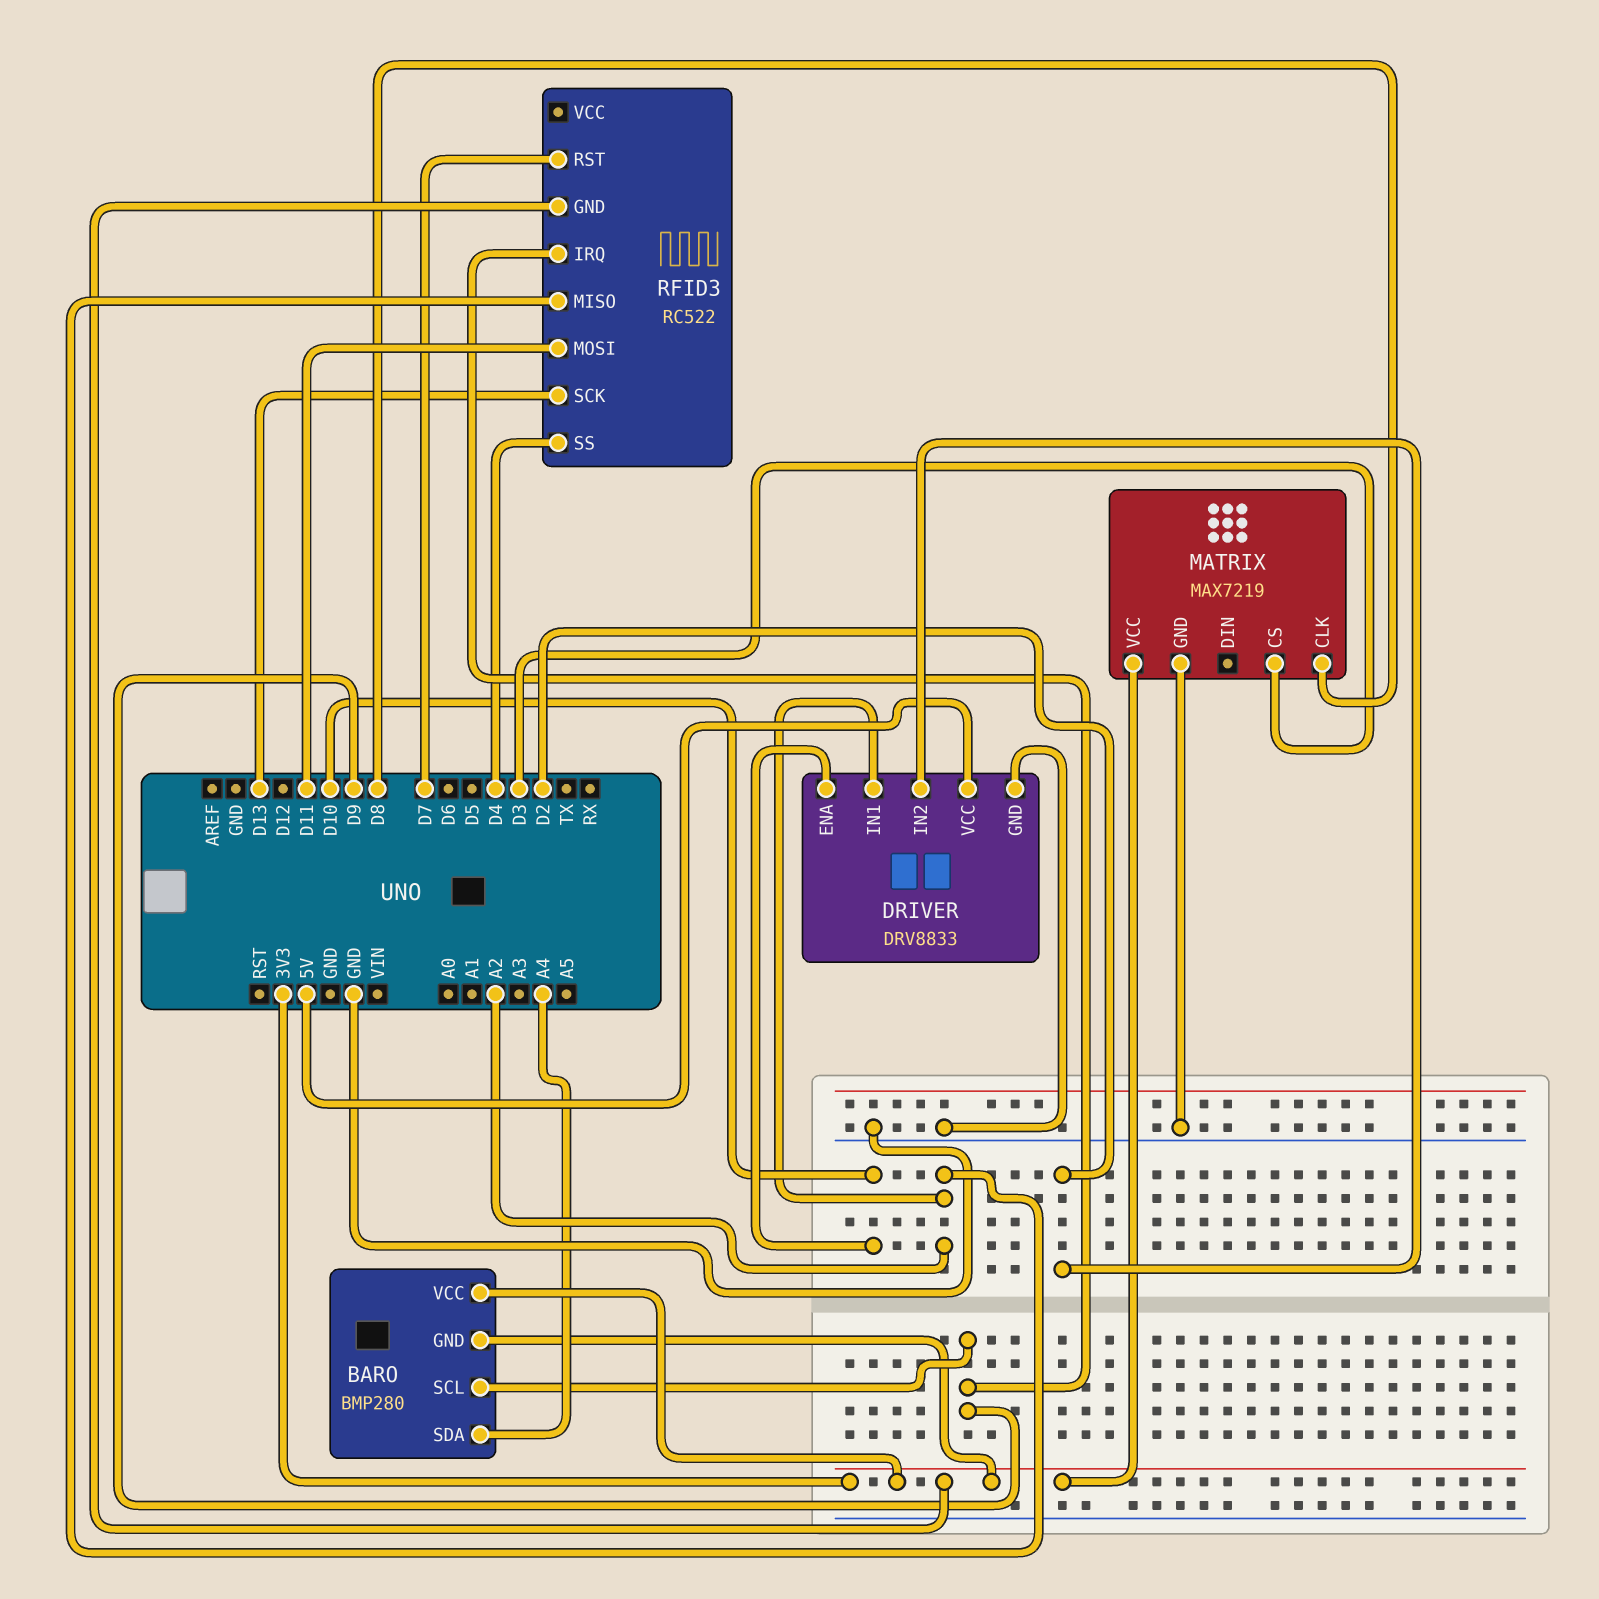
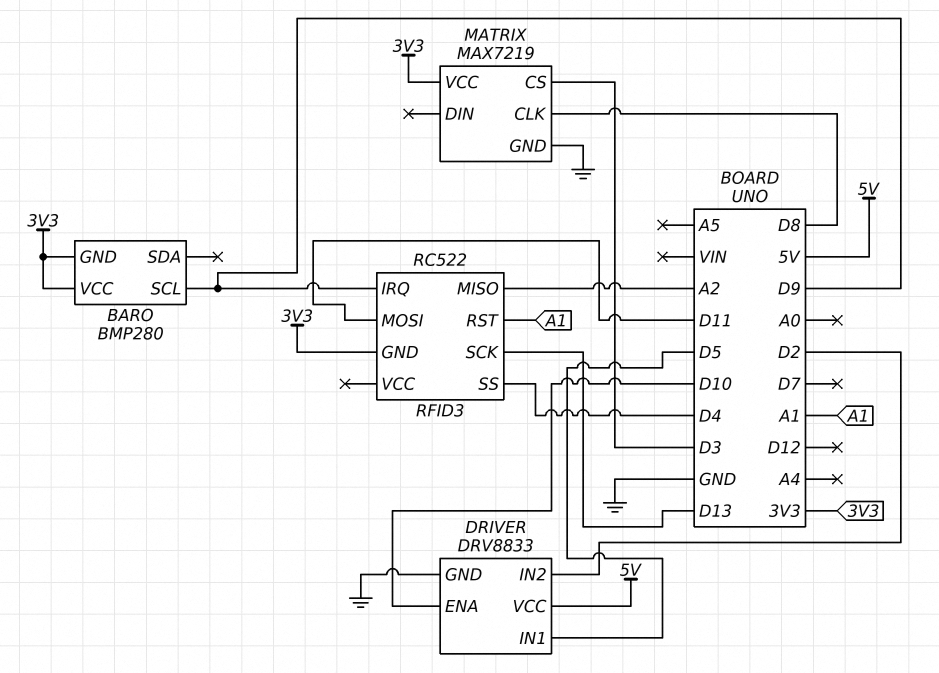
BARO pin SDA: A4 -> none
DRIVER pin IN1: A2 -> D5
RFID3 pin RST: D7 -> A1

